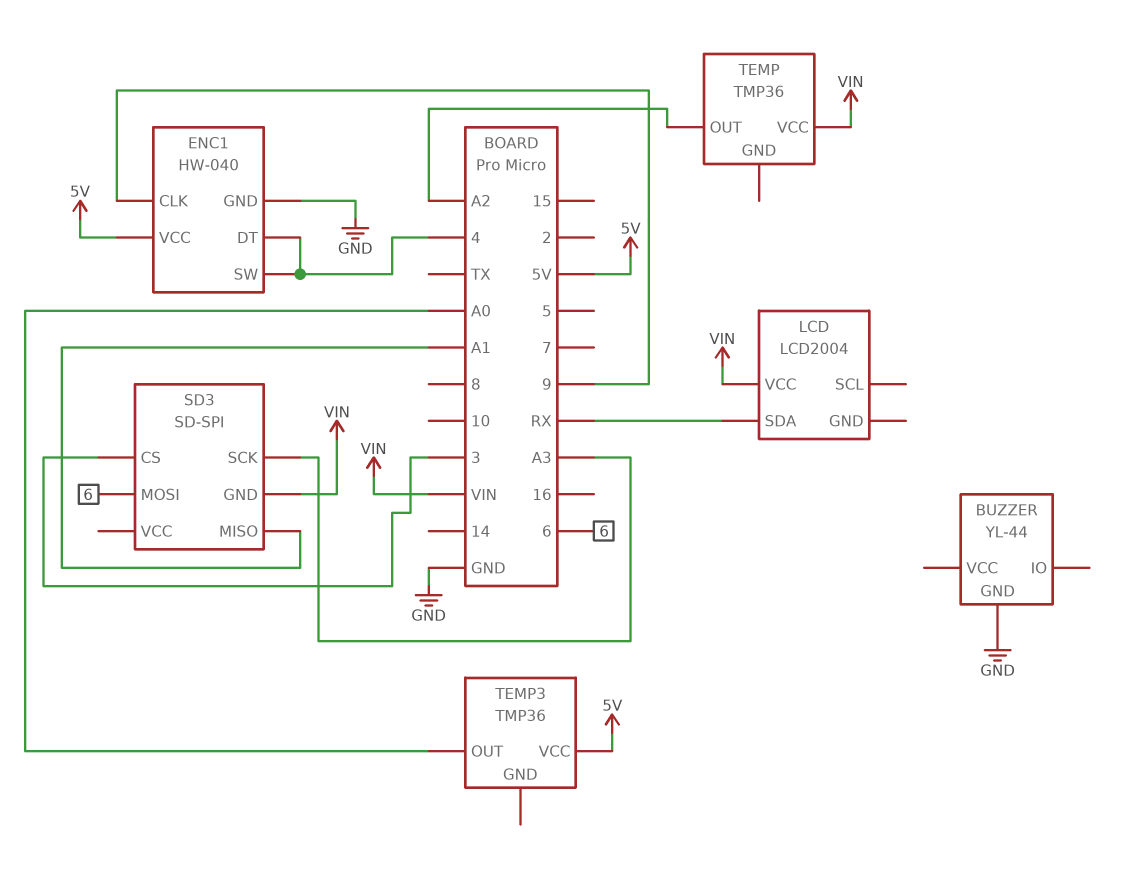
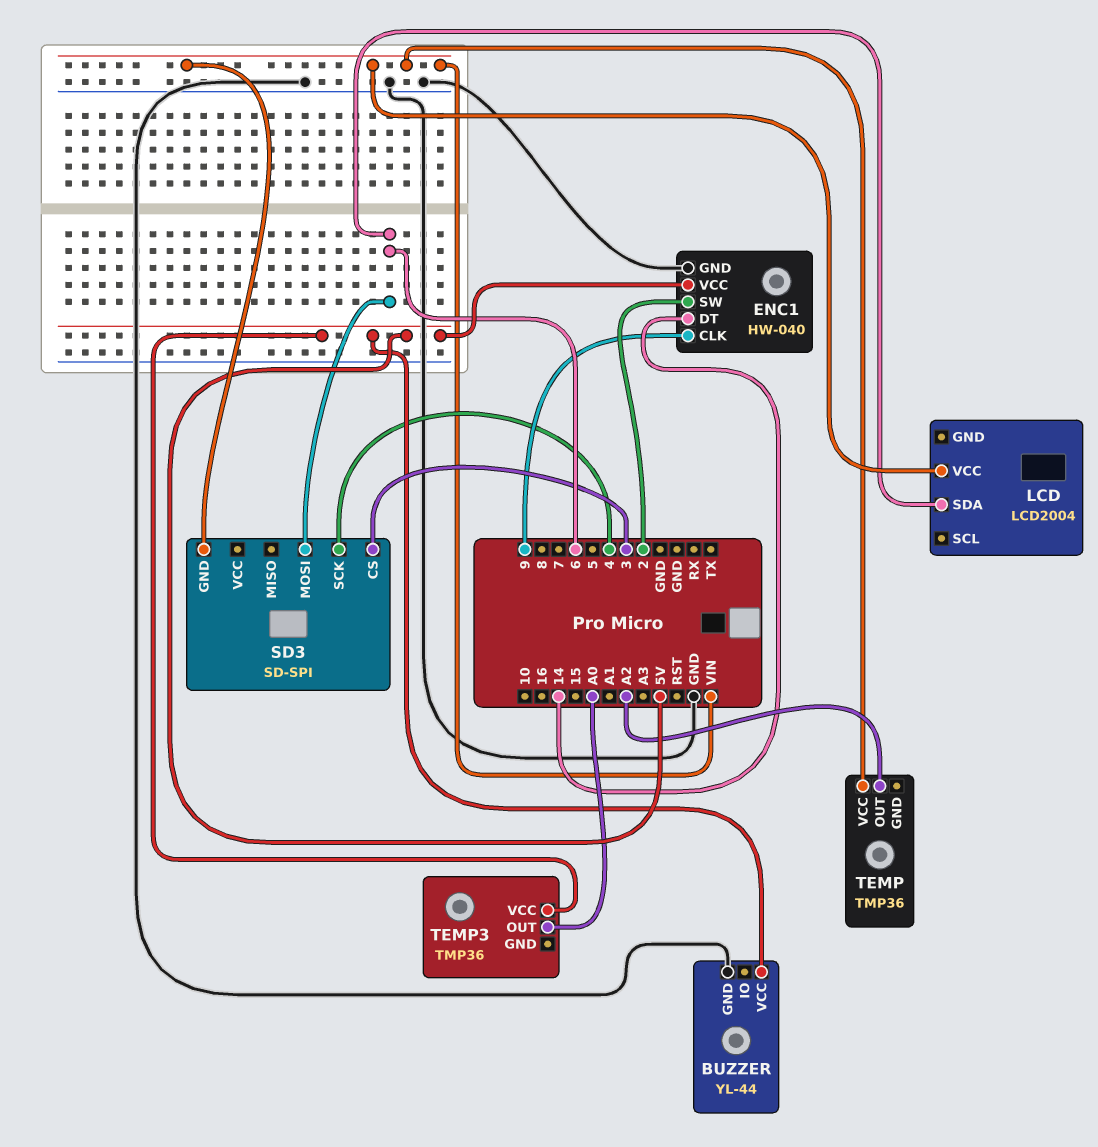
BUZZER pin VCC: none -> 5V
ENC1 pin DT: 4 -> 14
ENC1 pin SW: 4 -> 2
LCD pin SDA: RX -> 6
SD3 pin MISO: A1 -> none
SD3 pin SCK: A3 -> 4

